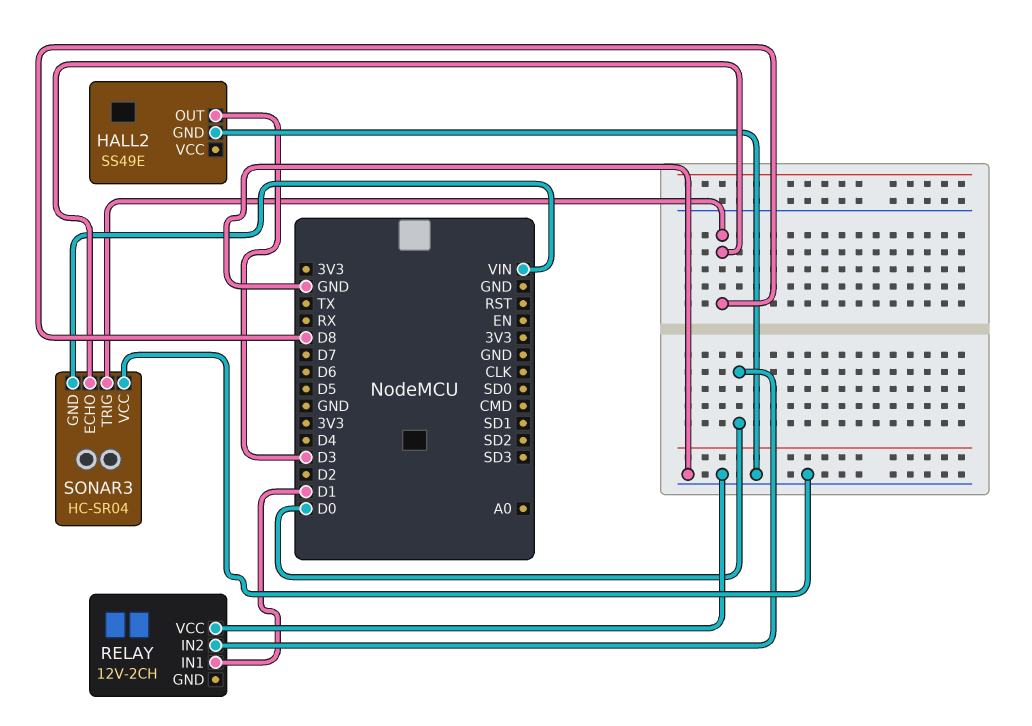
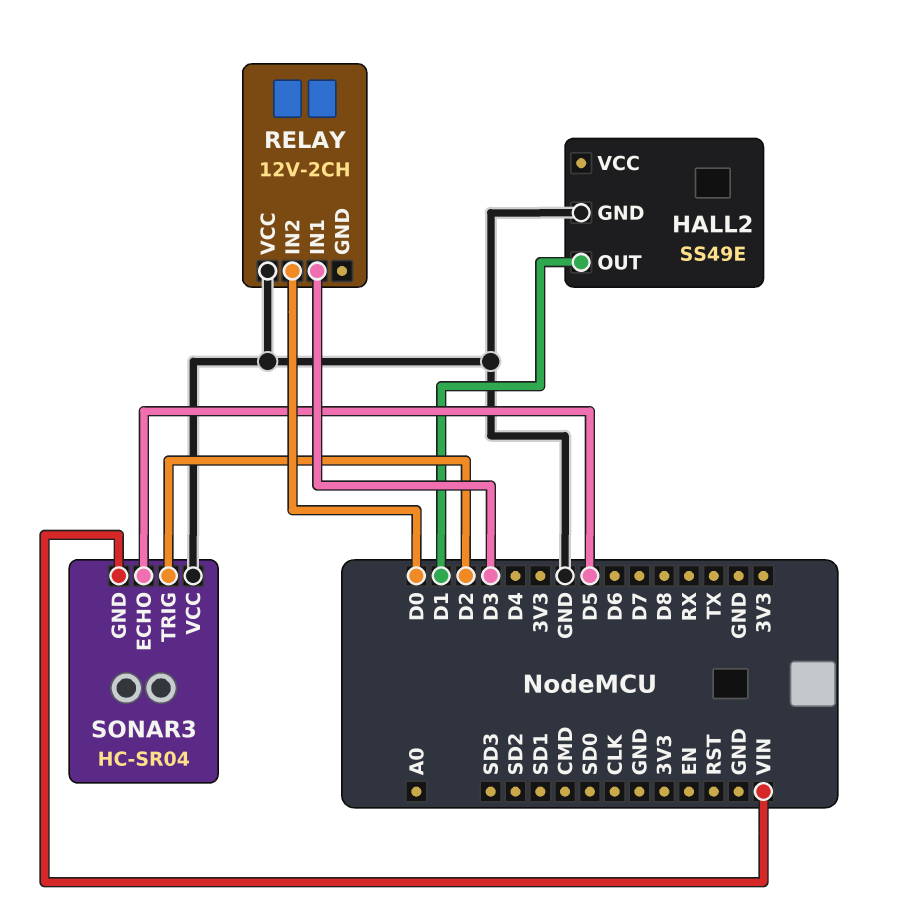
HALL2 pin OUT: D3 -> D1
RELAY pin IN1: D1 -> D3
SONAR3 pin ECHO: D8 -> D5
SONAR3 pin TRIG: D8 -> D2

